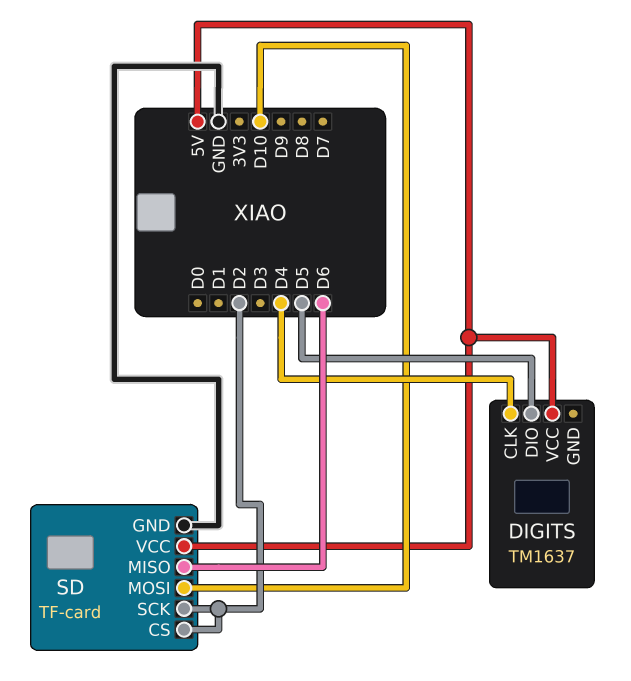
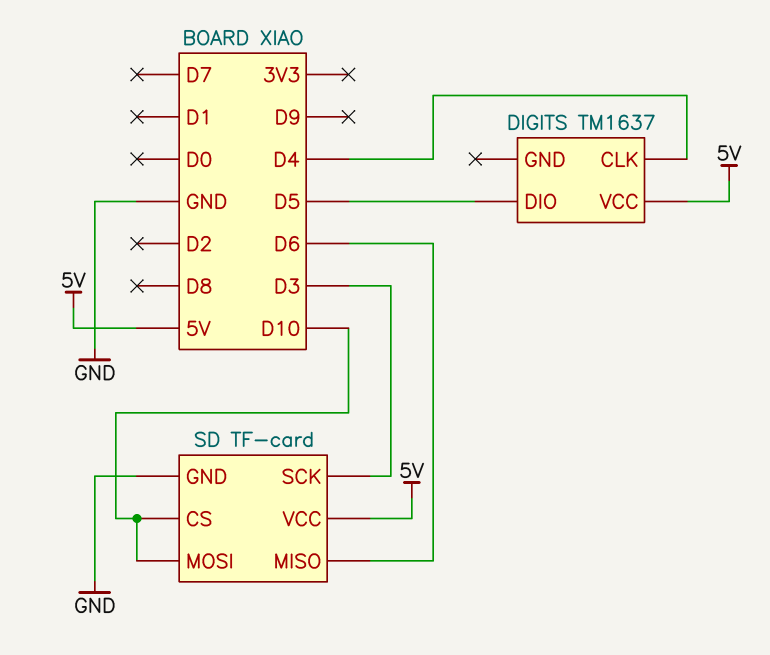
SD pin CS: D2 -> D10
SD pin SCK: D2 -> D3

